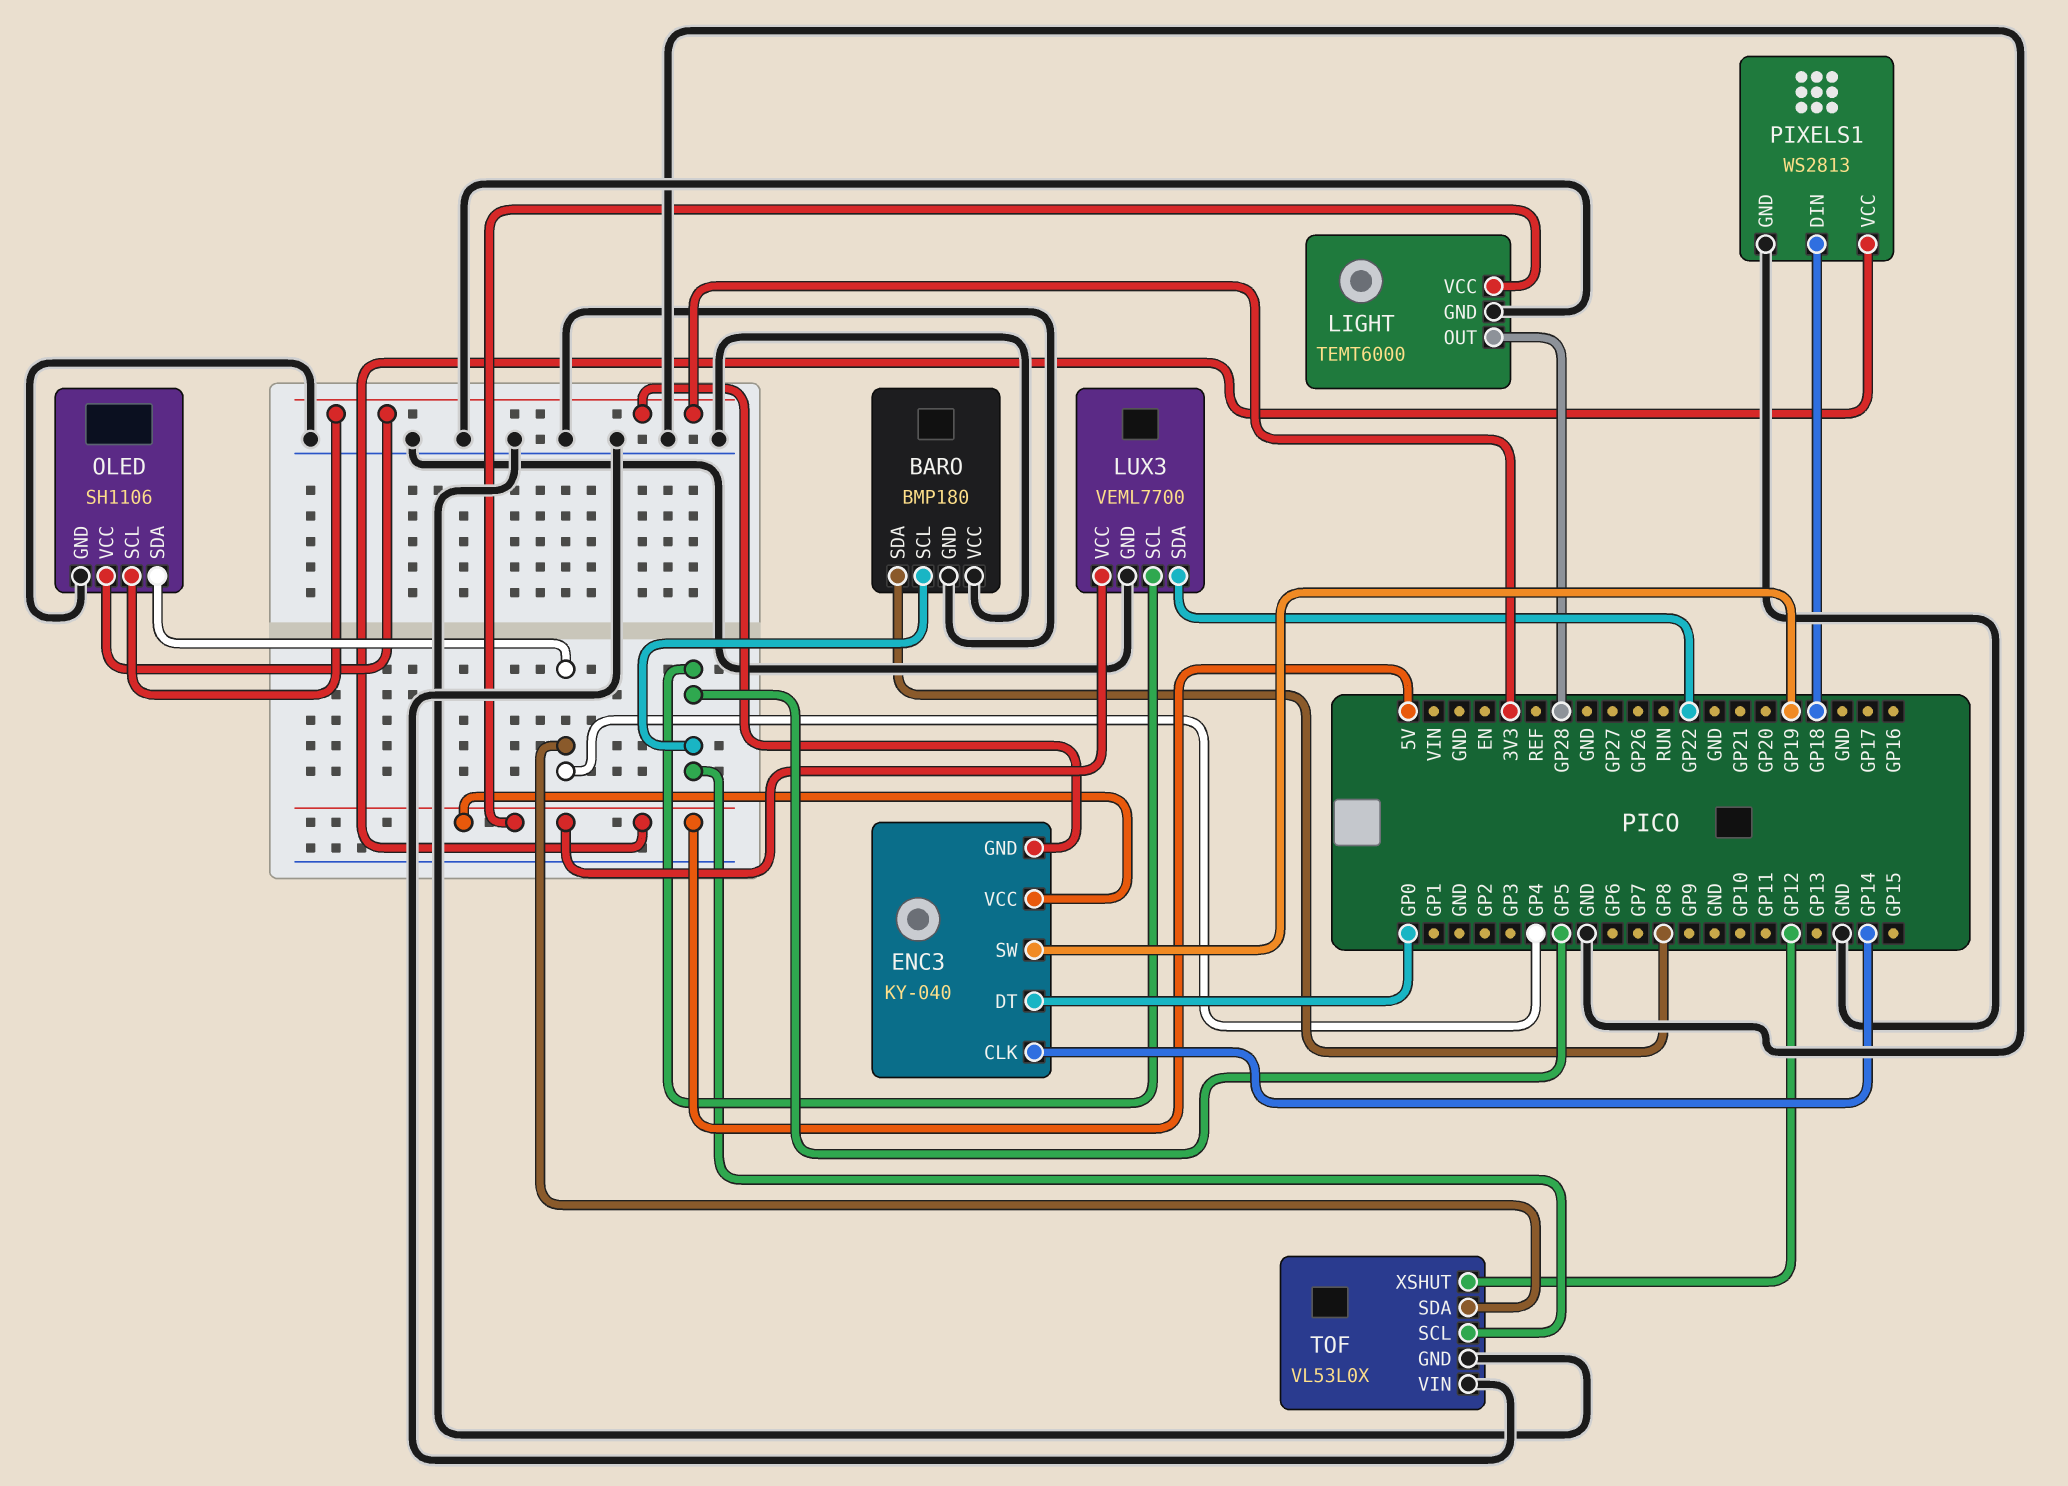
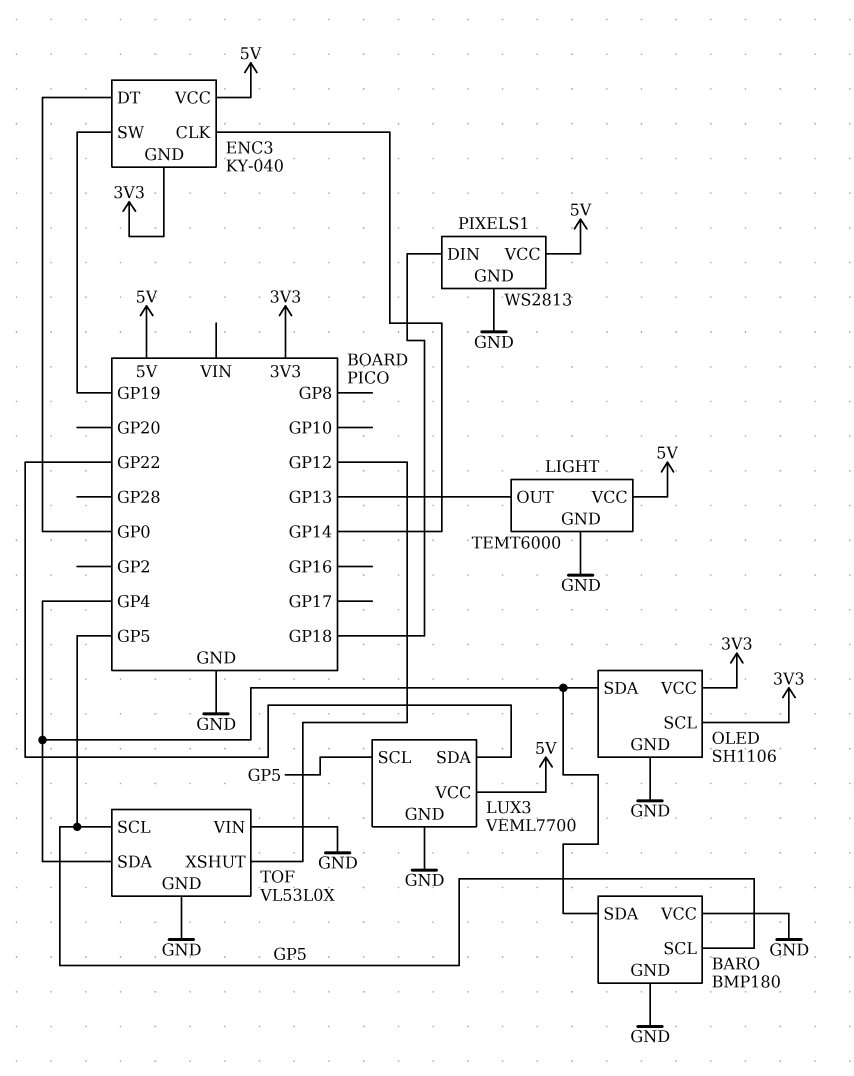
BARO pin SDA: GP8 -> GP4
LIGHT pin OUT: GP28 -> GP13

